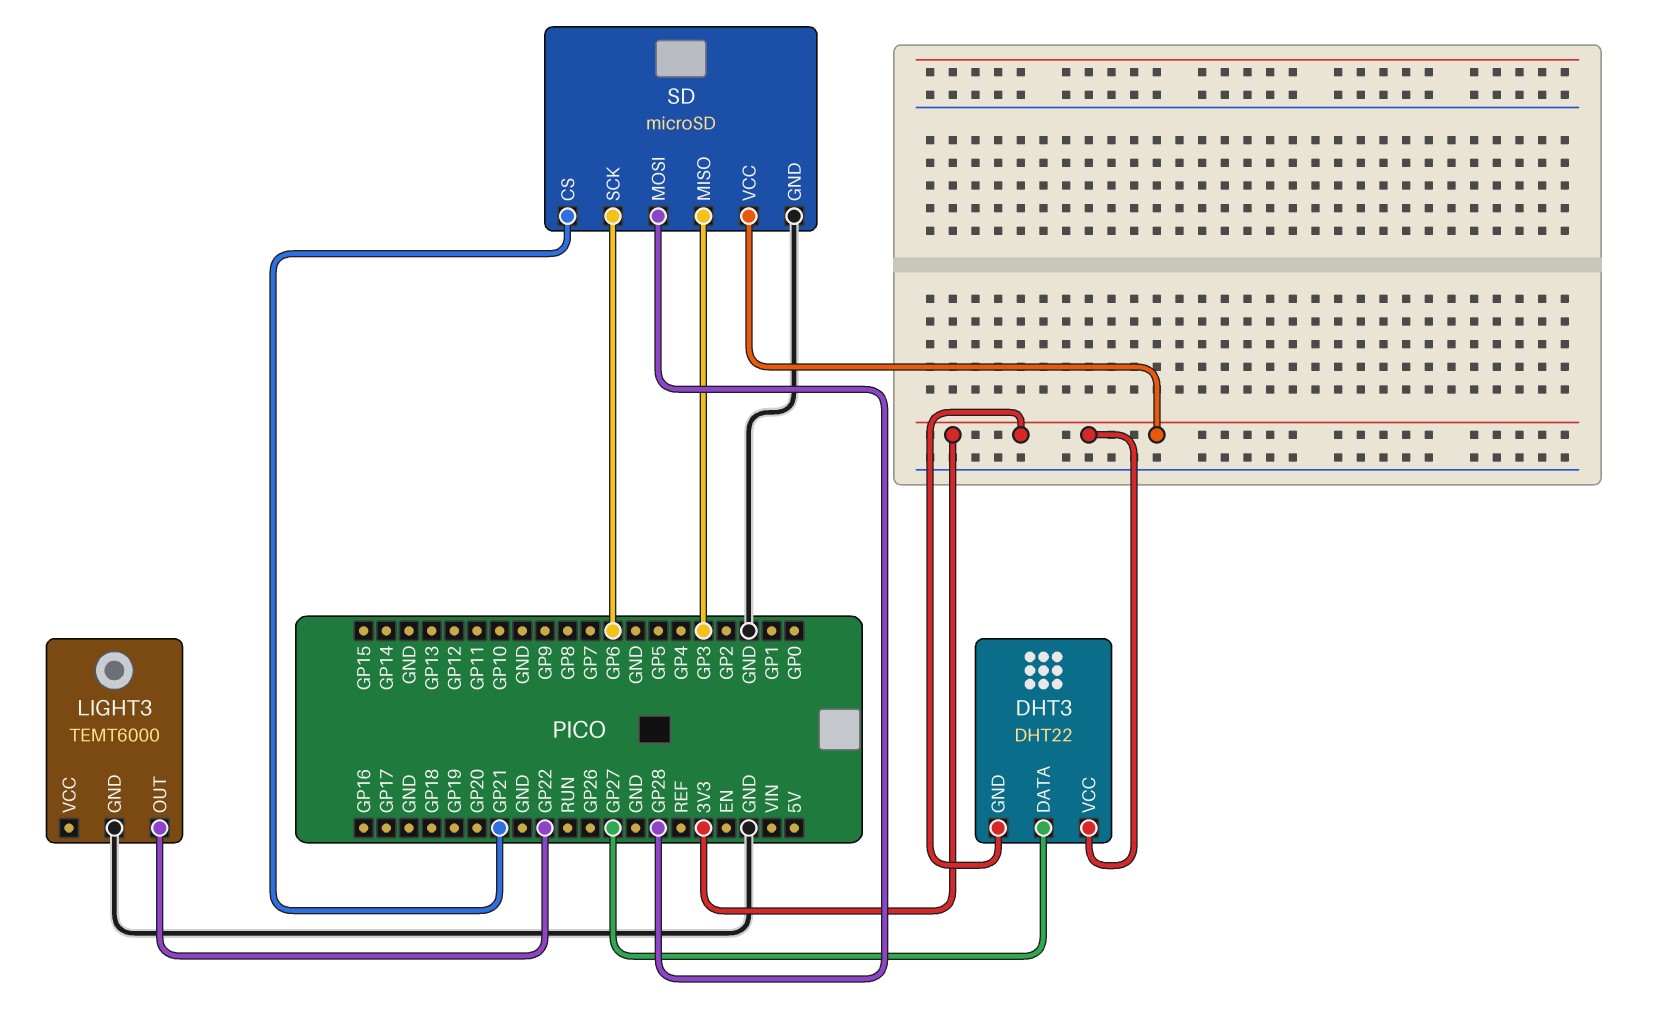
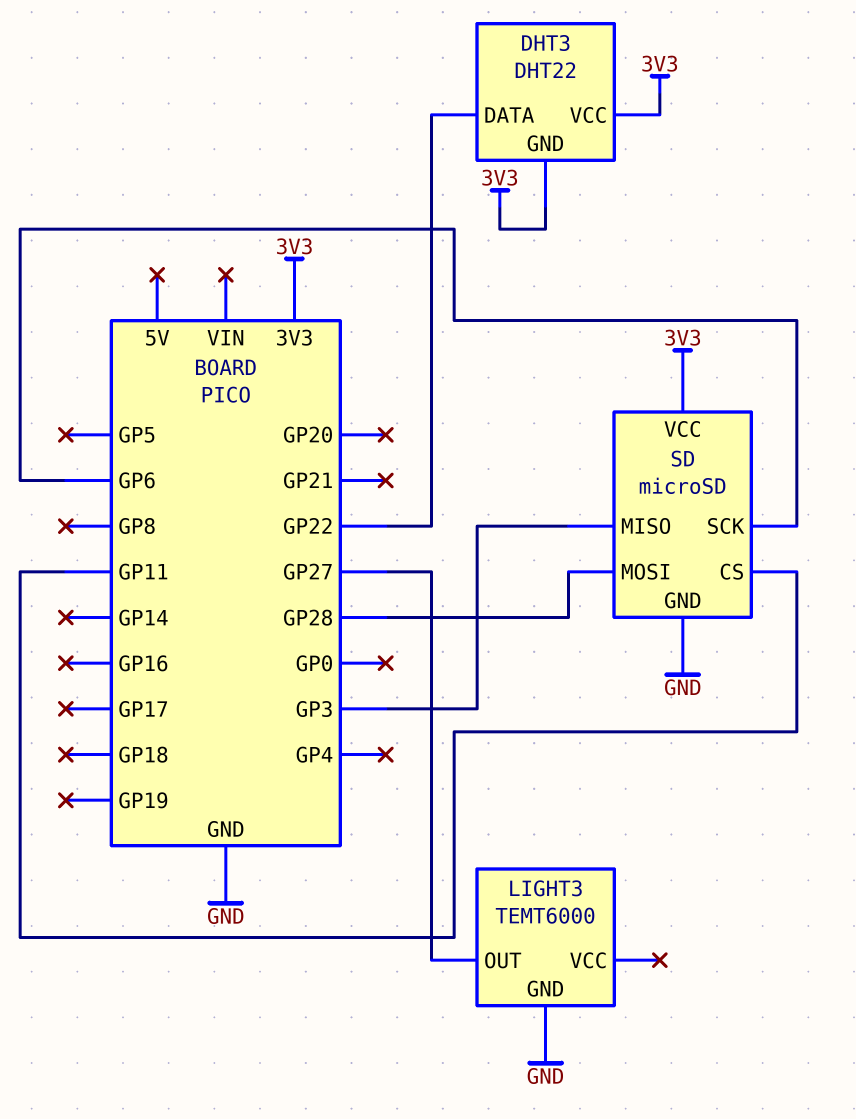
DHT3 pin DATA: GP27 -> GP22
LIGHT3 pin OUT: GP22 -> GP27
SD pin CS: GP21 -> GP11

